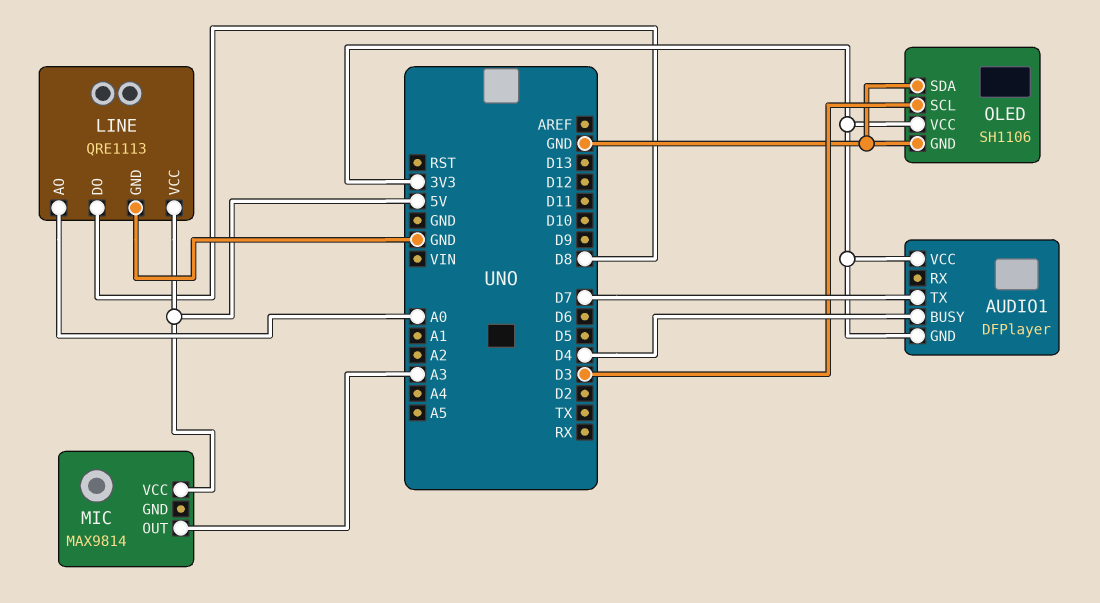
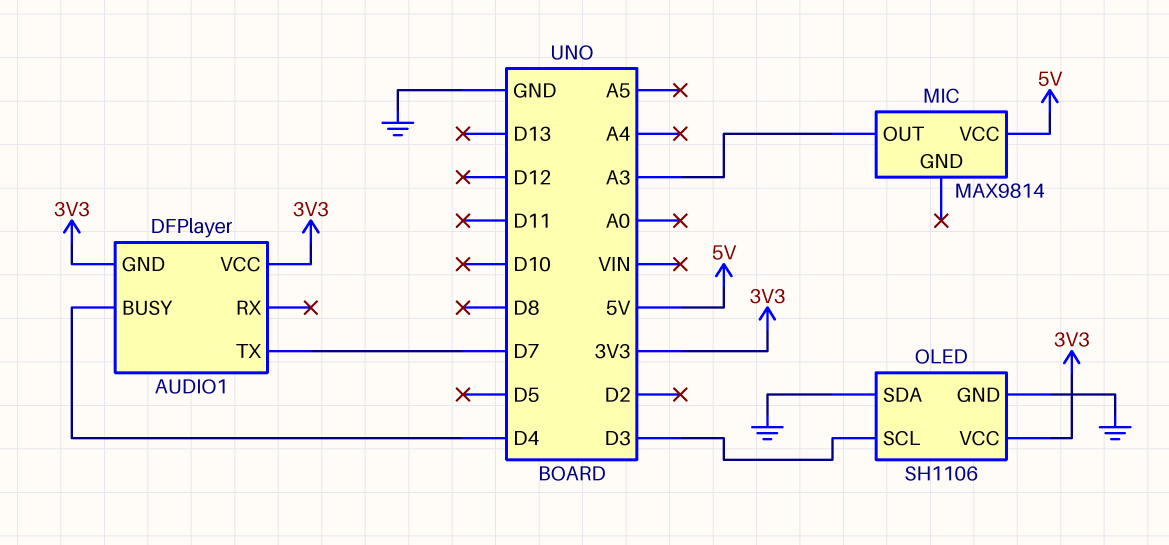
LINE: QRE1113 -> none
LINE pin AO: A0 -> none
LINE pin DO: D8 -> none
LINE pin GND: GND -> none
LINE pin VCC: 5V -> none

